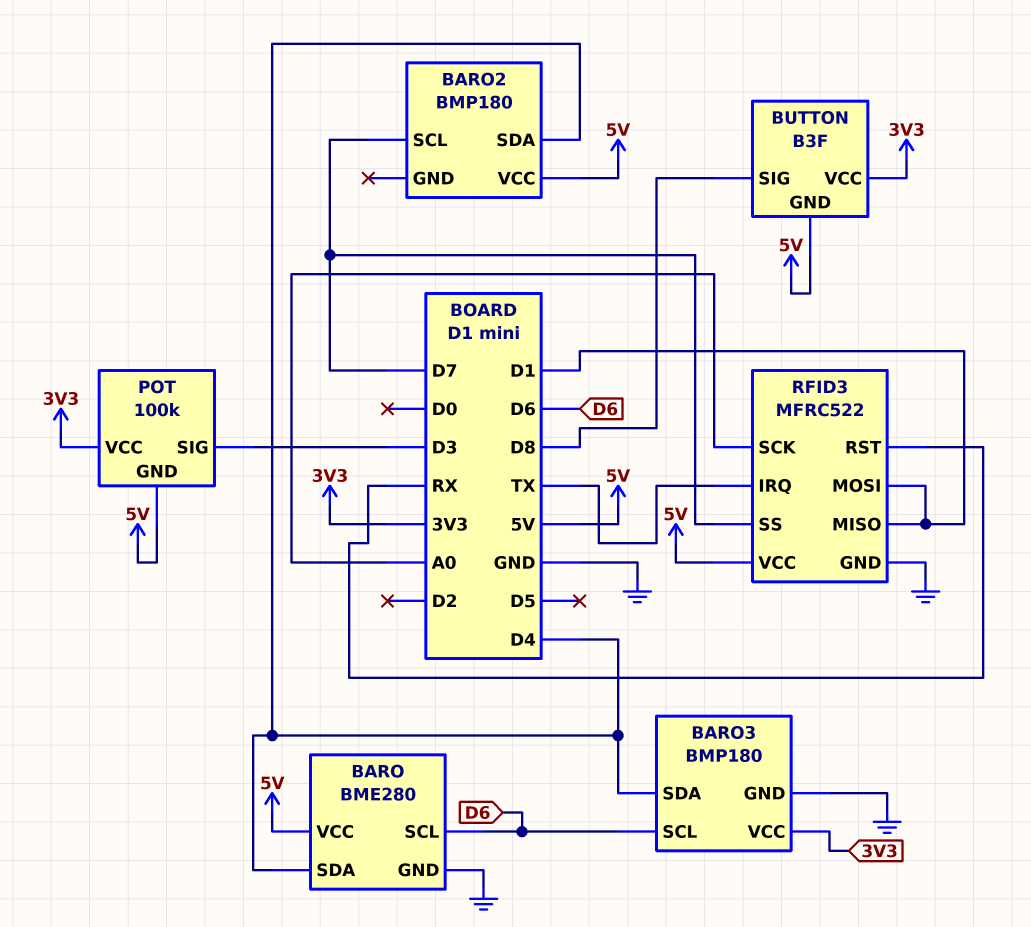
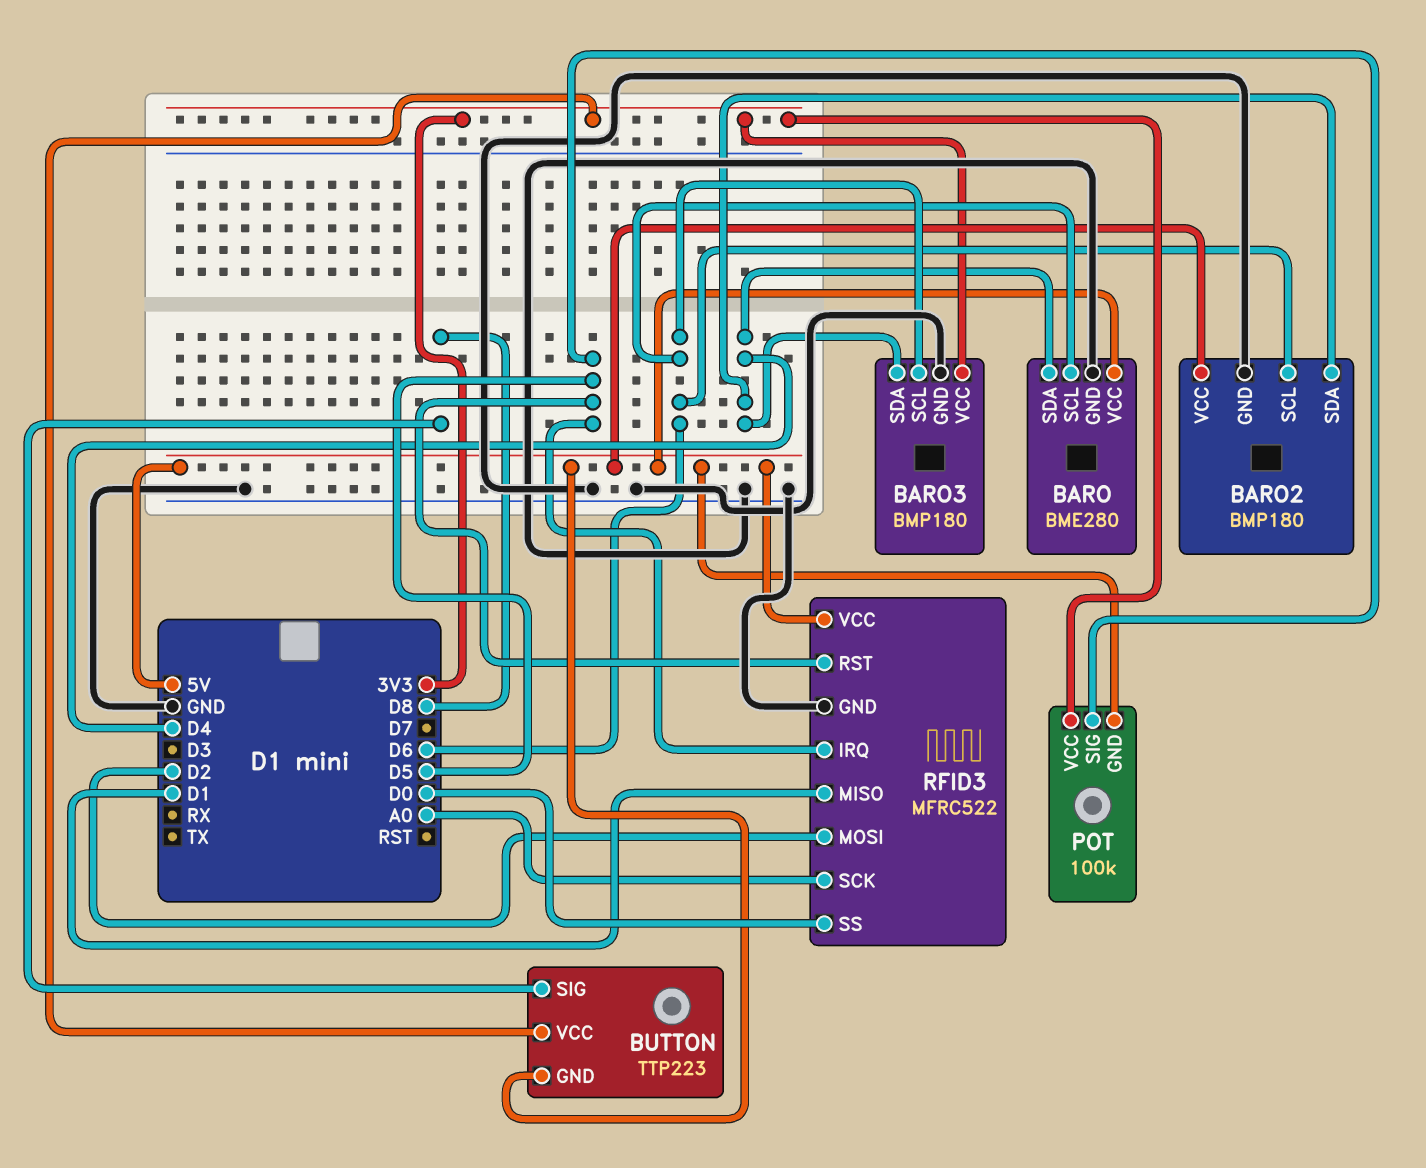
BARO2 pin GND: none -> GND
BARO2 pin SCL: D7 -> D6
BUTTON: B3F -> TTP223
POT pin SIG: D3 -> D5
RFID3 pin IRQ: TX -> D5
RFID3 pin MOSI: D1 -> D2
RFID3 pin RST: RX -> D5
RFID3 pin SS: D7 -> D0

